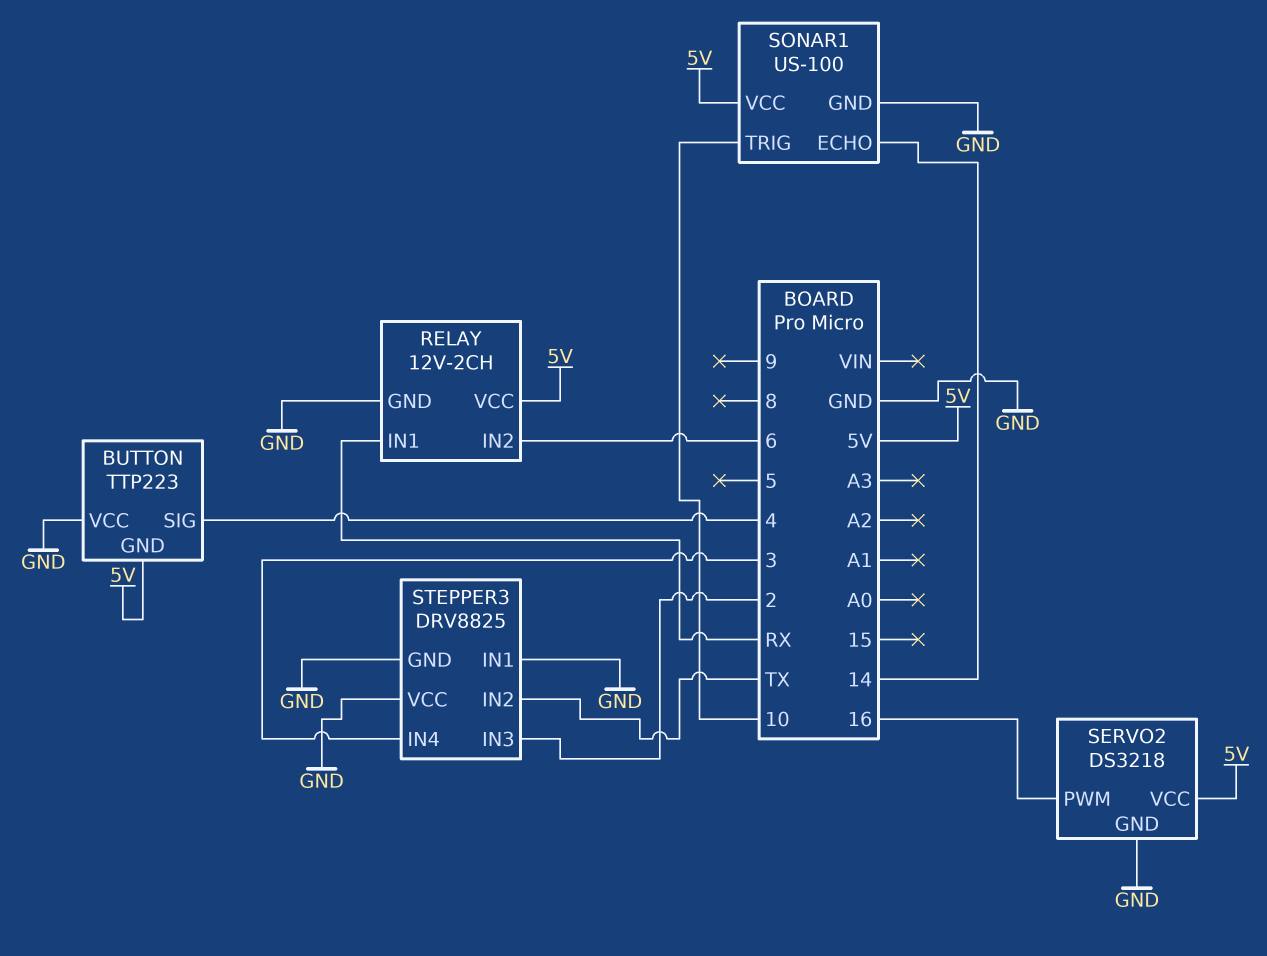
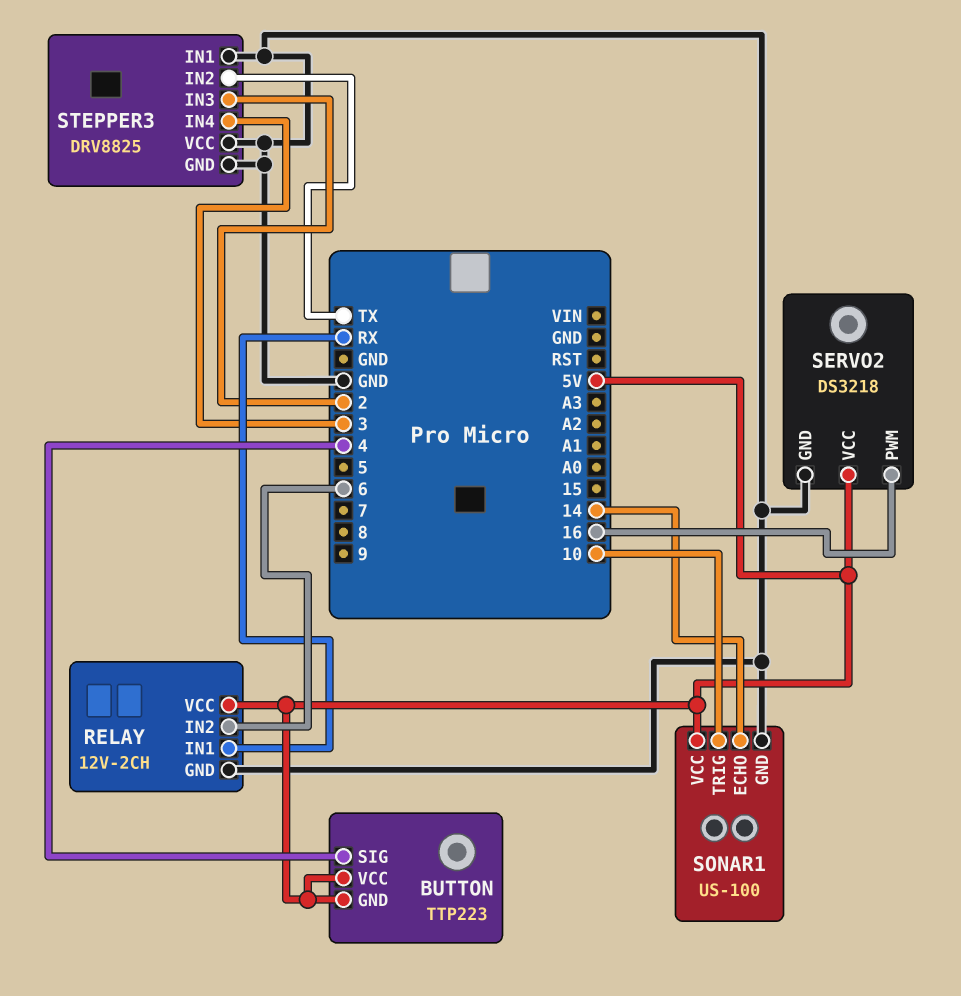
BUTTON pin VCC: GND -> 5V

